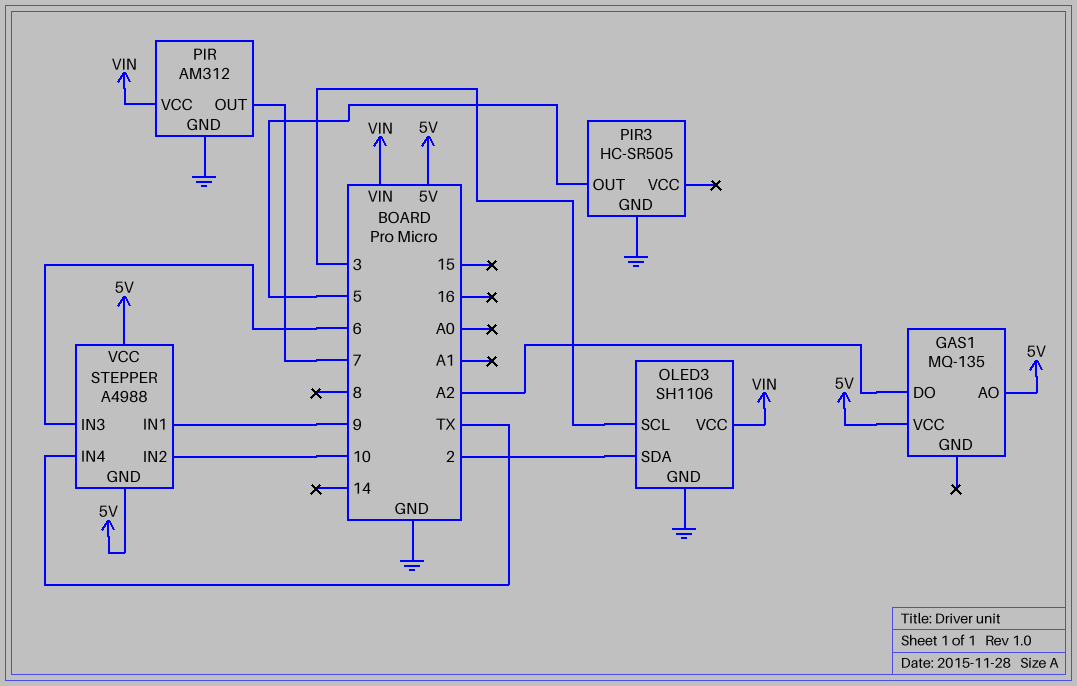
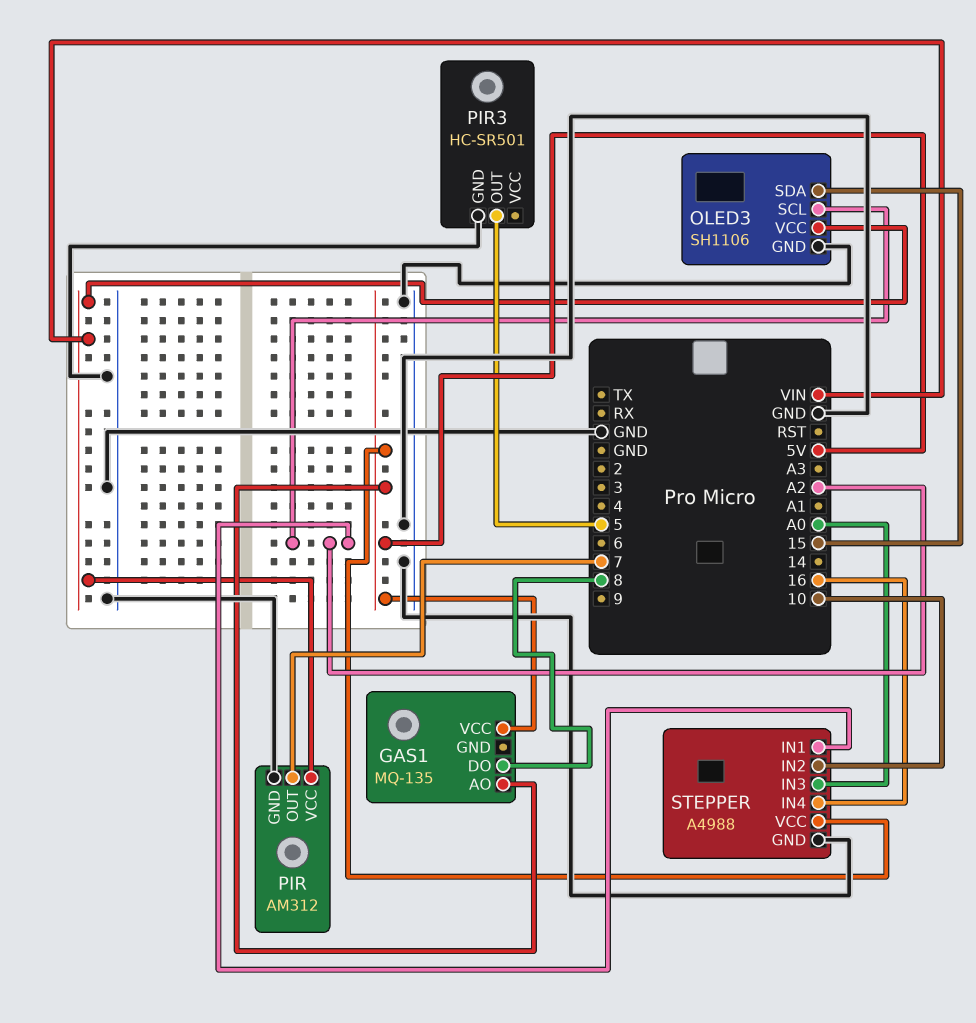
GAS1 pin DO: A2 -> 8
OLED3 pin SCL: 3 -> A2
OLED3 pin SDA: 2 -> 15
PIR3: HC-SR505 -> HC-SR501
STEPPER pin GND: 5V -> GND
STEPPER pin IN1: 9 -> A2
STEPPER pin IN3: 6 -> A0
STEPPER pin IN4: TX -> 16

